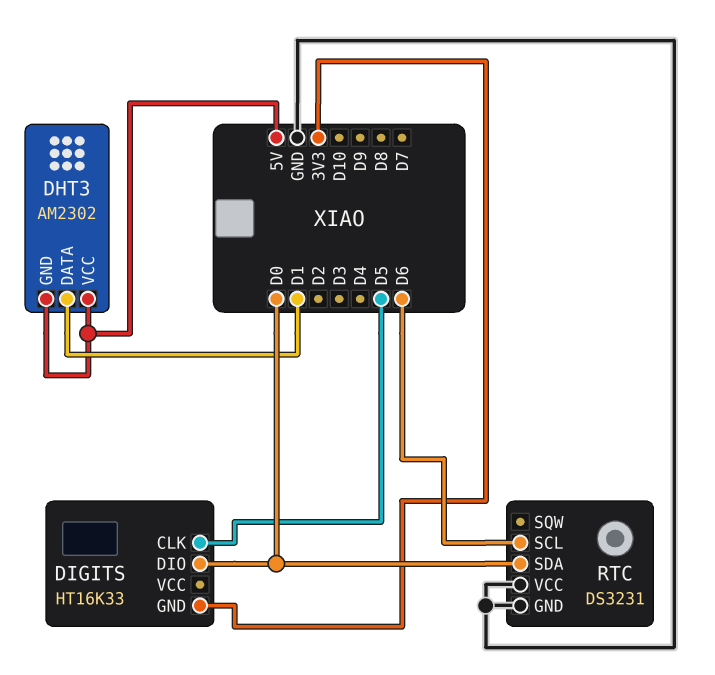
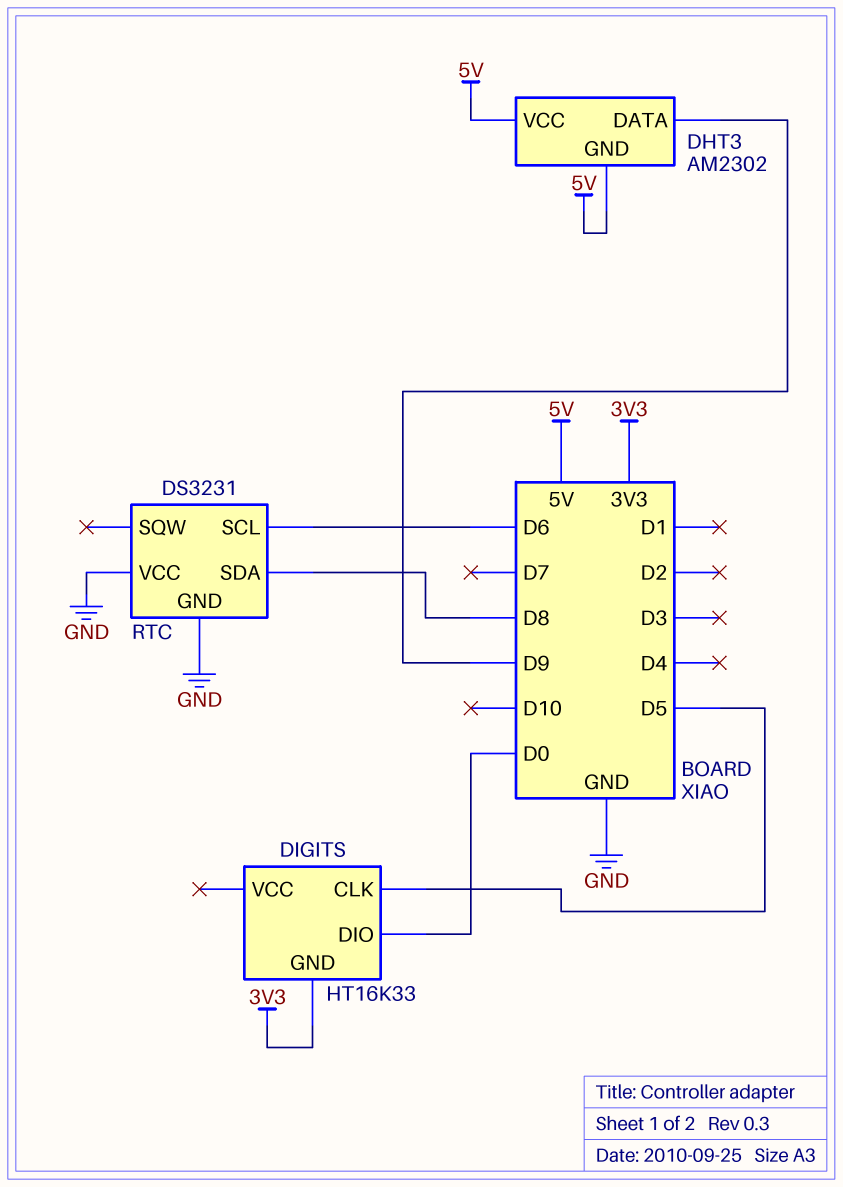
DHT3 pin DATA: D1 -> D9
RTC pin SDA: D0 -> D8

